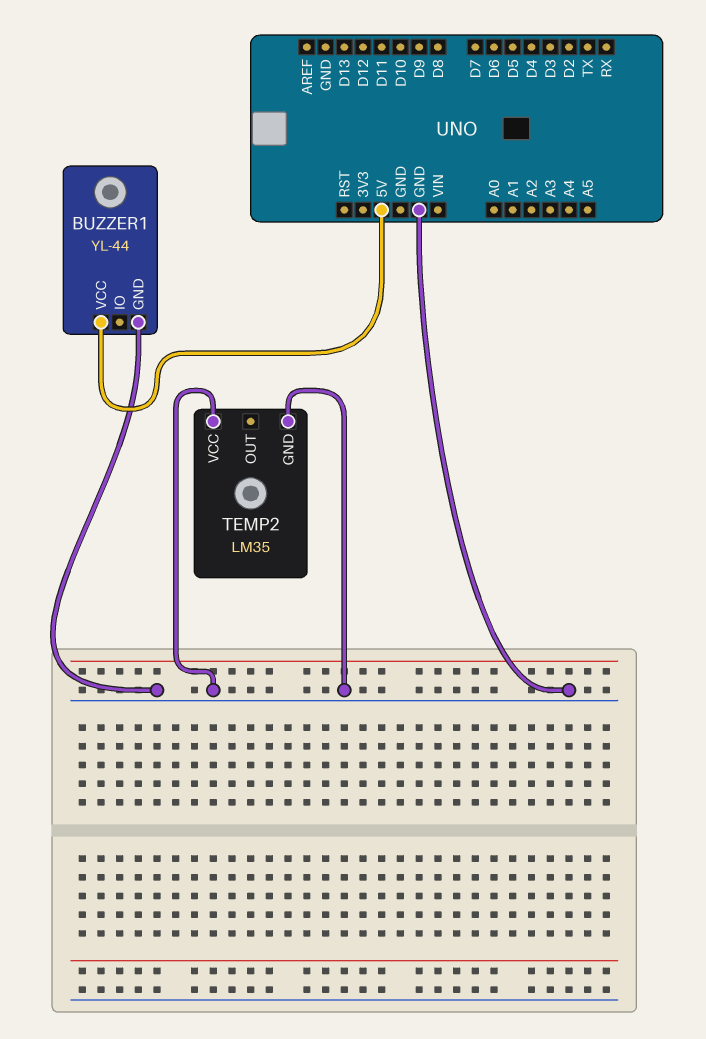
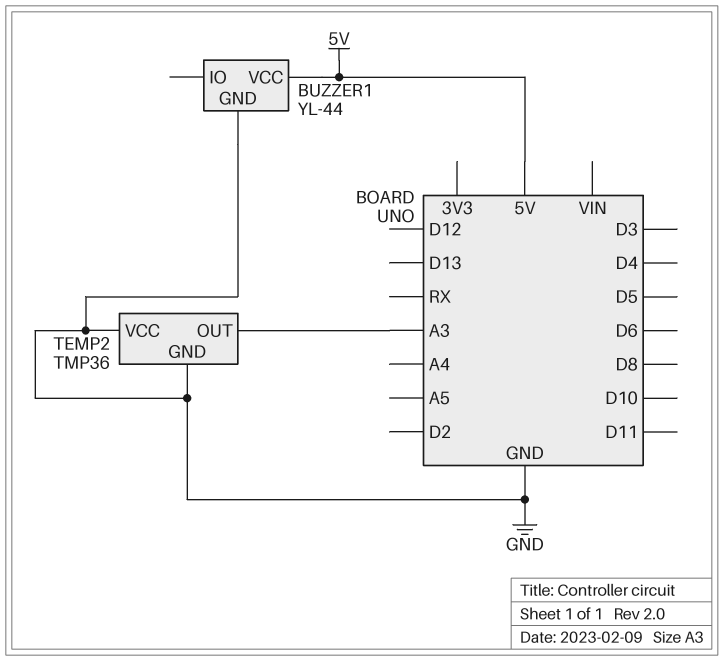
TEMP2: LM35 -> TMP36
TEMP2 pin OUT: none -> A3

